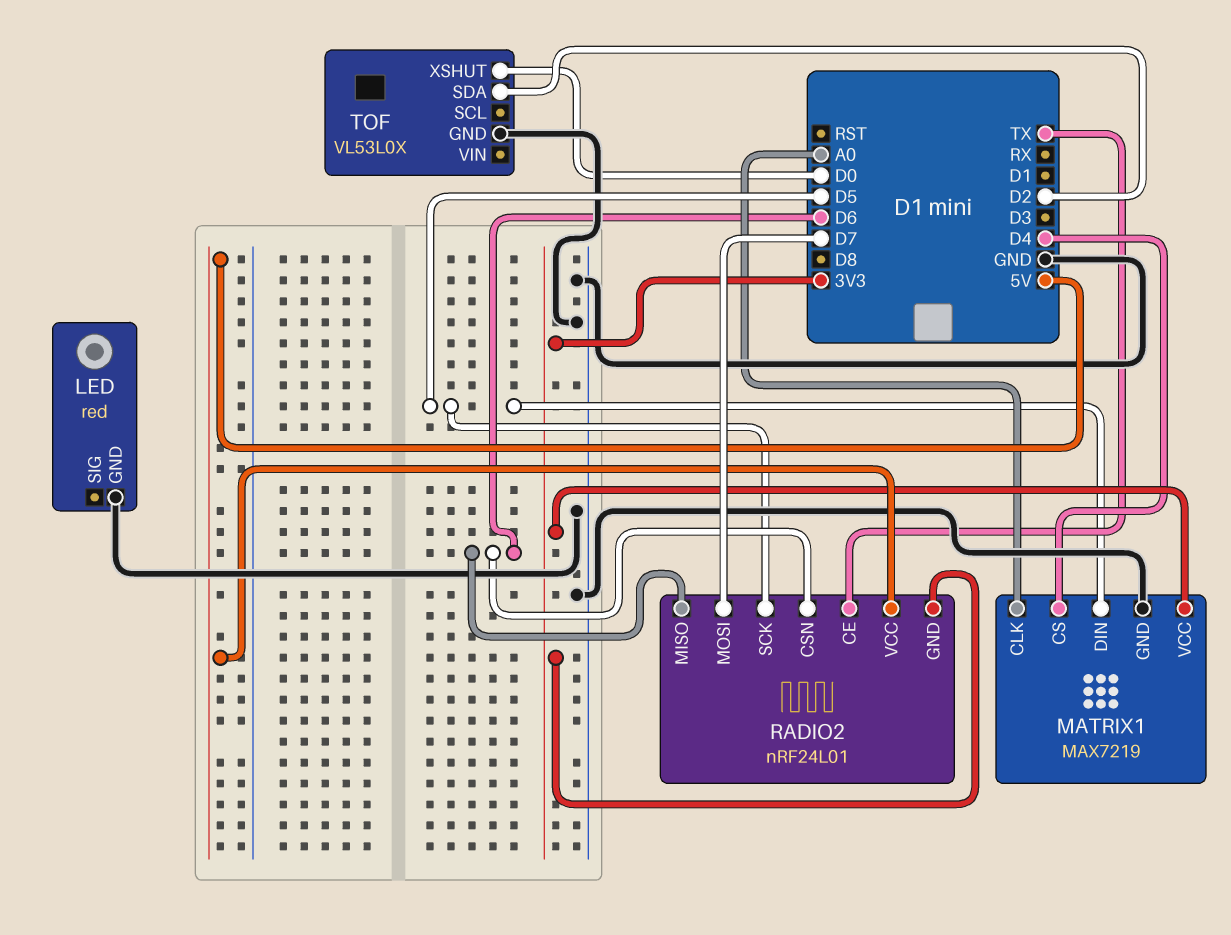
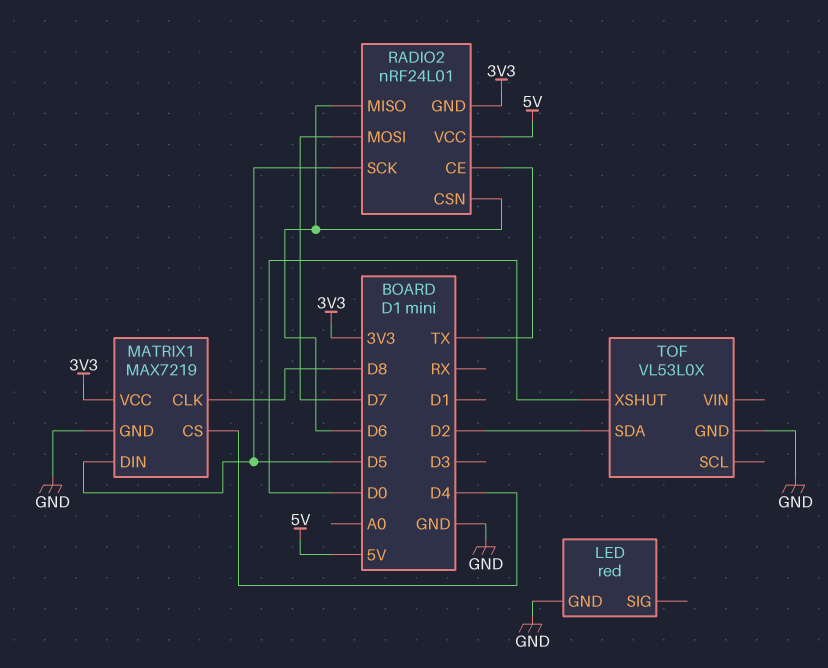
MATRIX1 pin CLK: A0 -> D8

